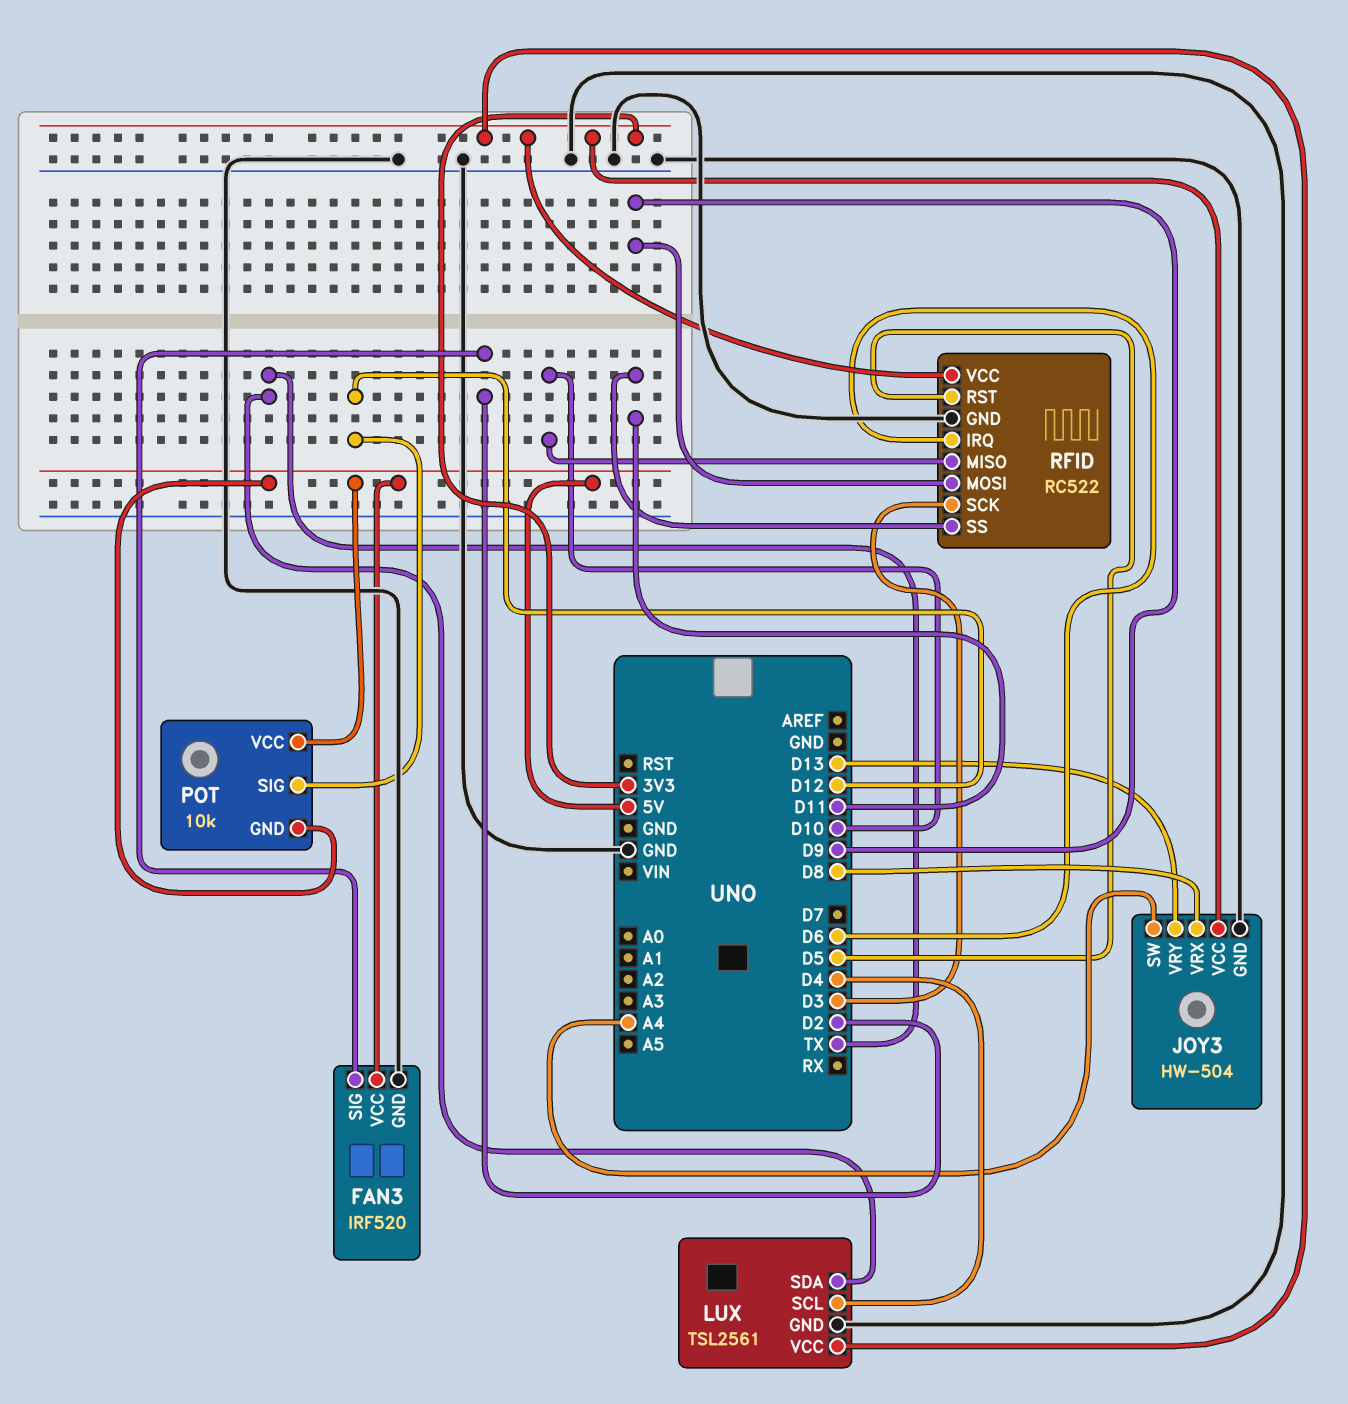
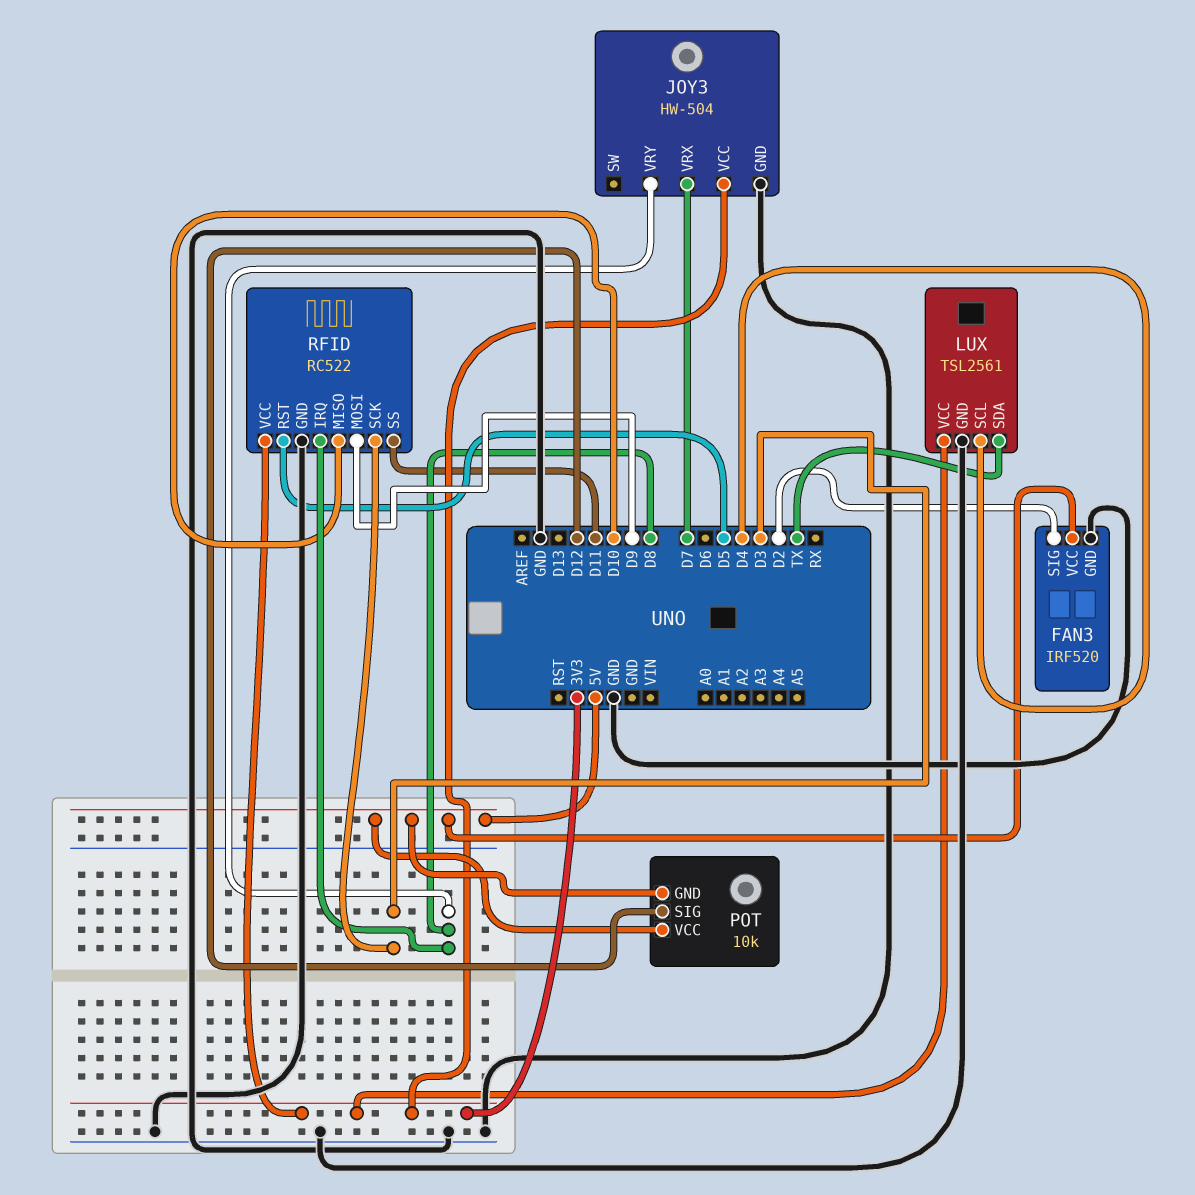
JOY3 pin SW: A4 -> none
JOY3 pin VRX: D8 -> D7
JOY3 pin VRY: D13 -> D8
RFID pin IRQ: D6 -> D8

